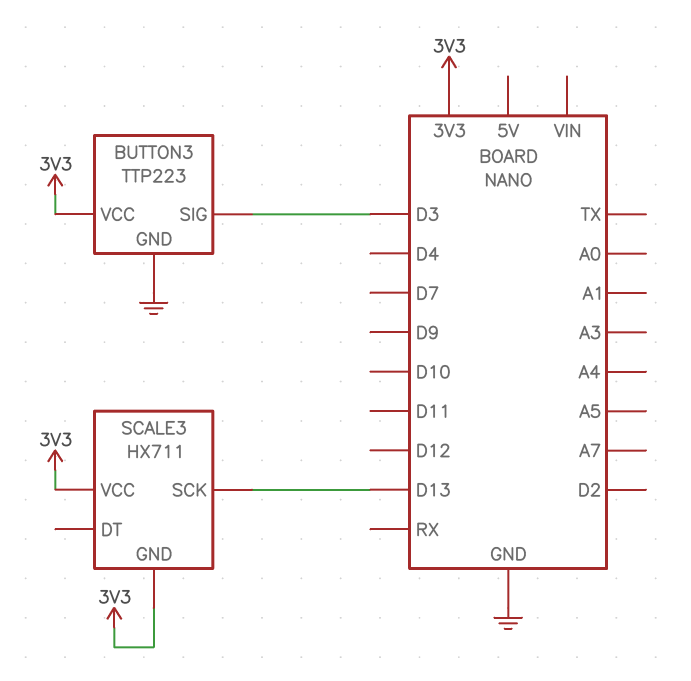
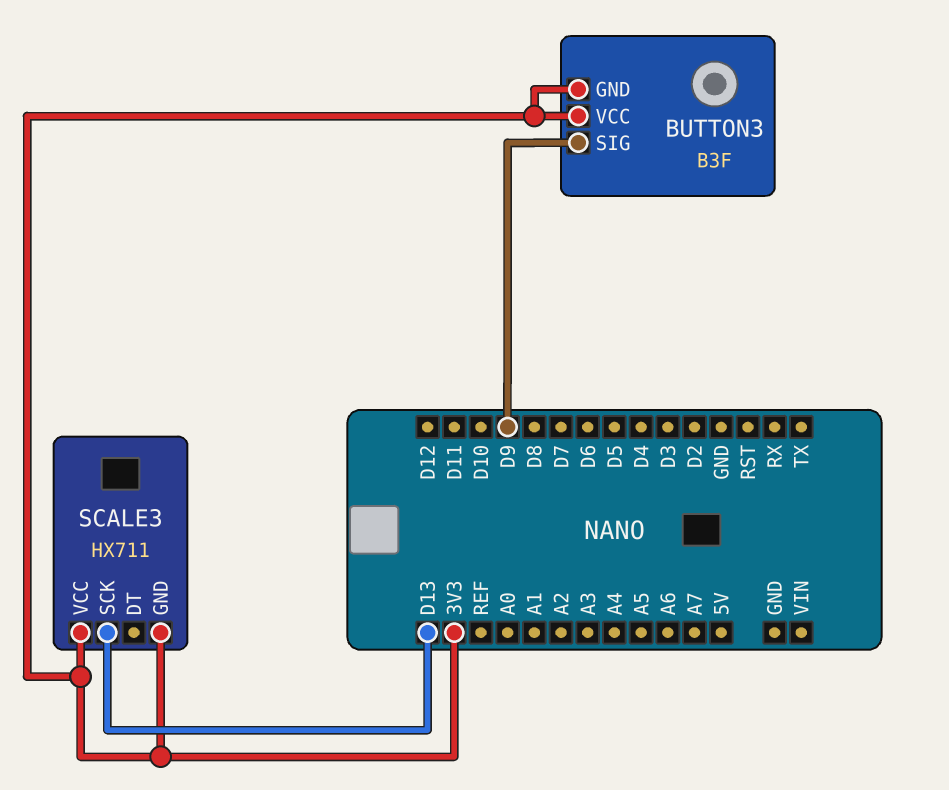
BUTTON3: TTP223 -> B3F
BUTTON3 pin GND: GND -> 3V3
BUTTON3 pin SIG: D3 -> D9

